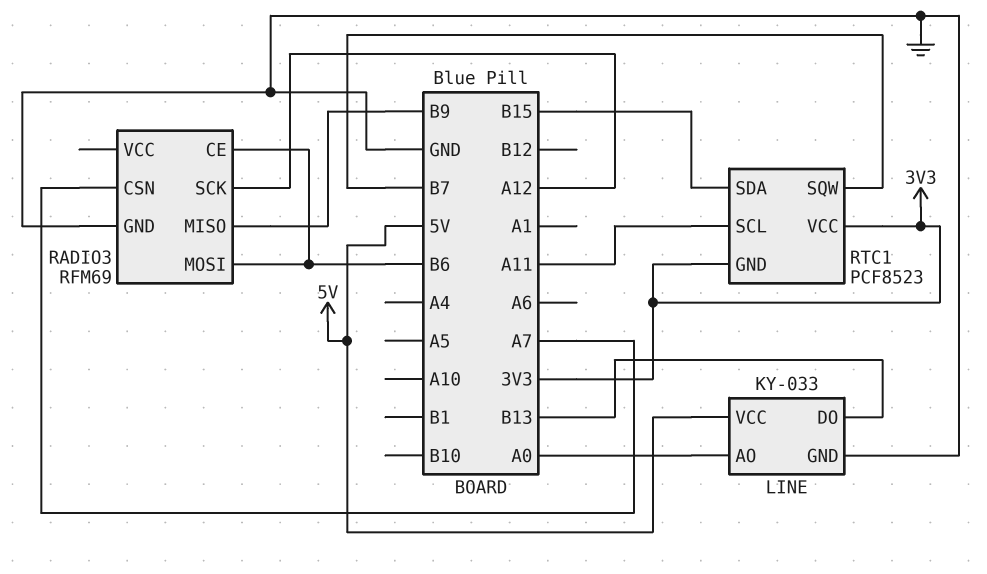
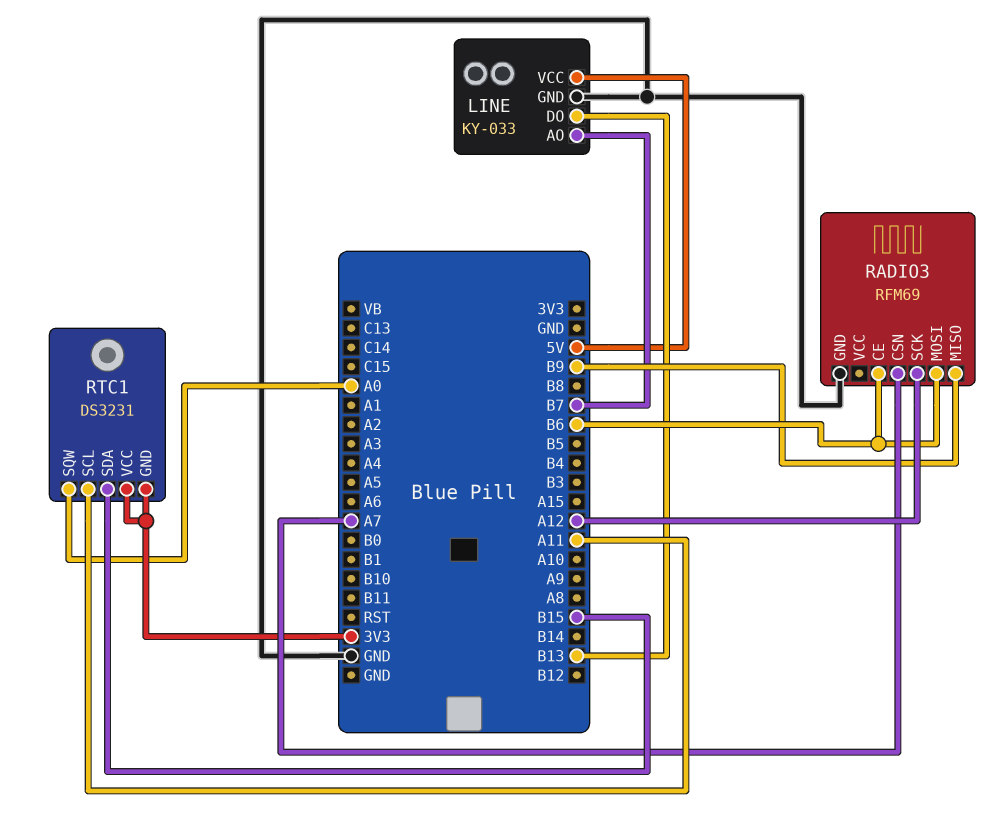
LINE pin AO: A0 -> B7
RTC1: PCF8523 -> DS3231
RTC1 pin SQW: B7 -> A0

